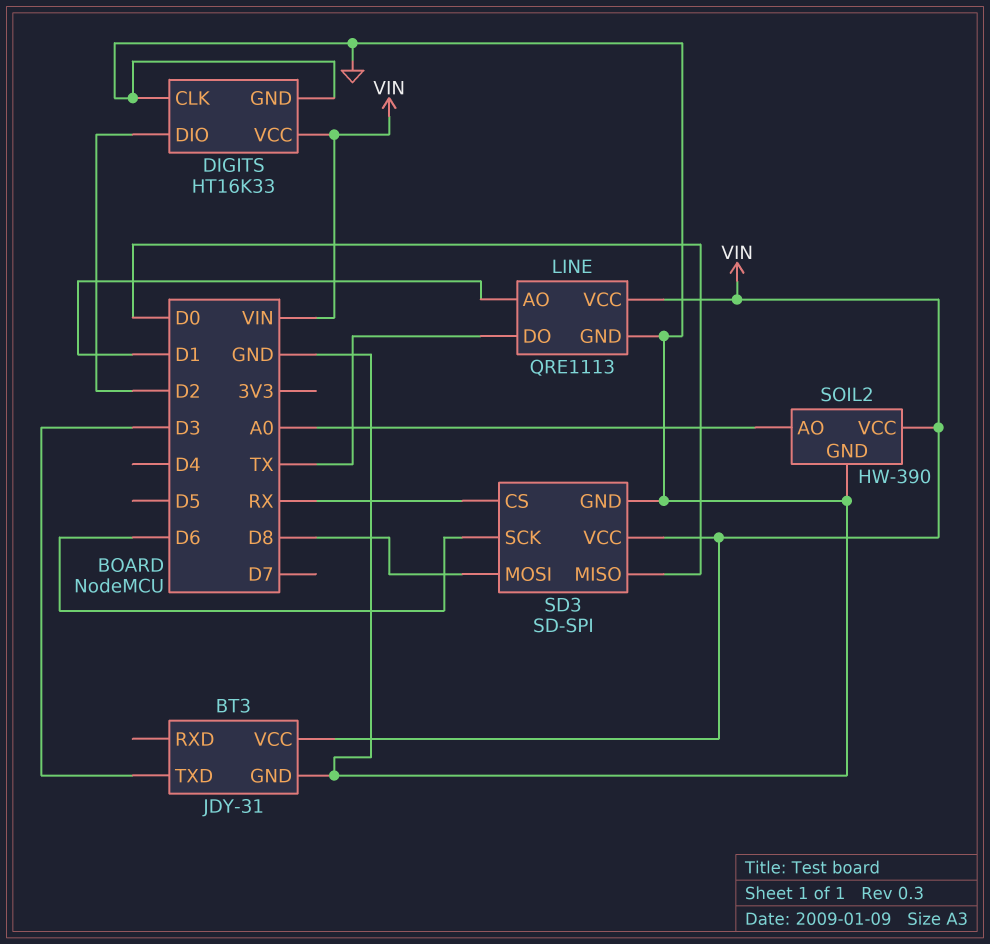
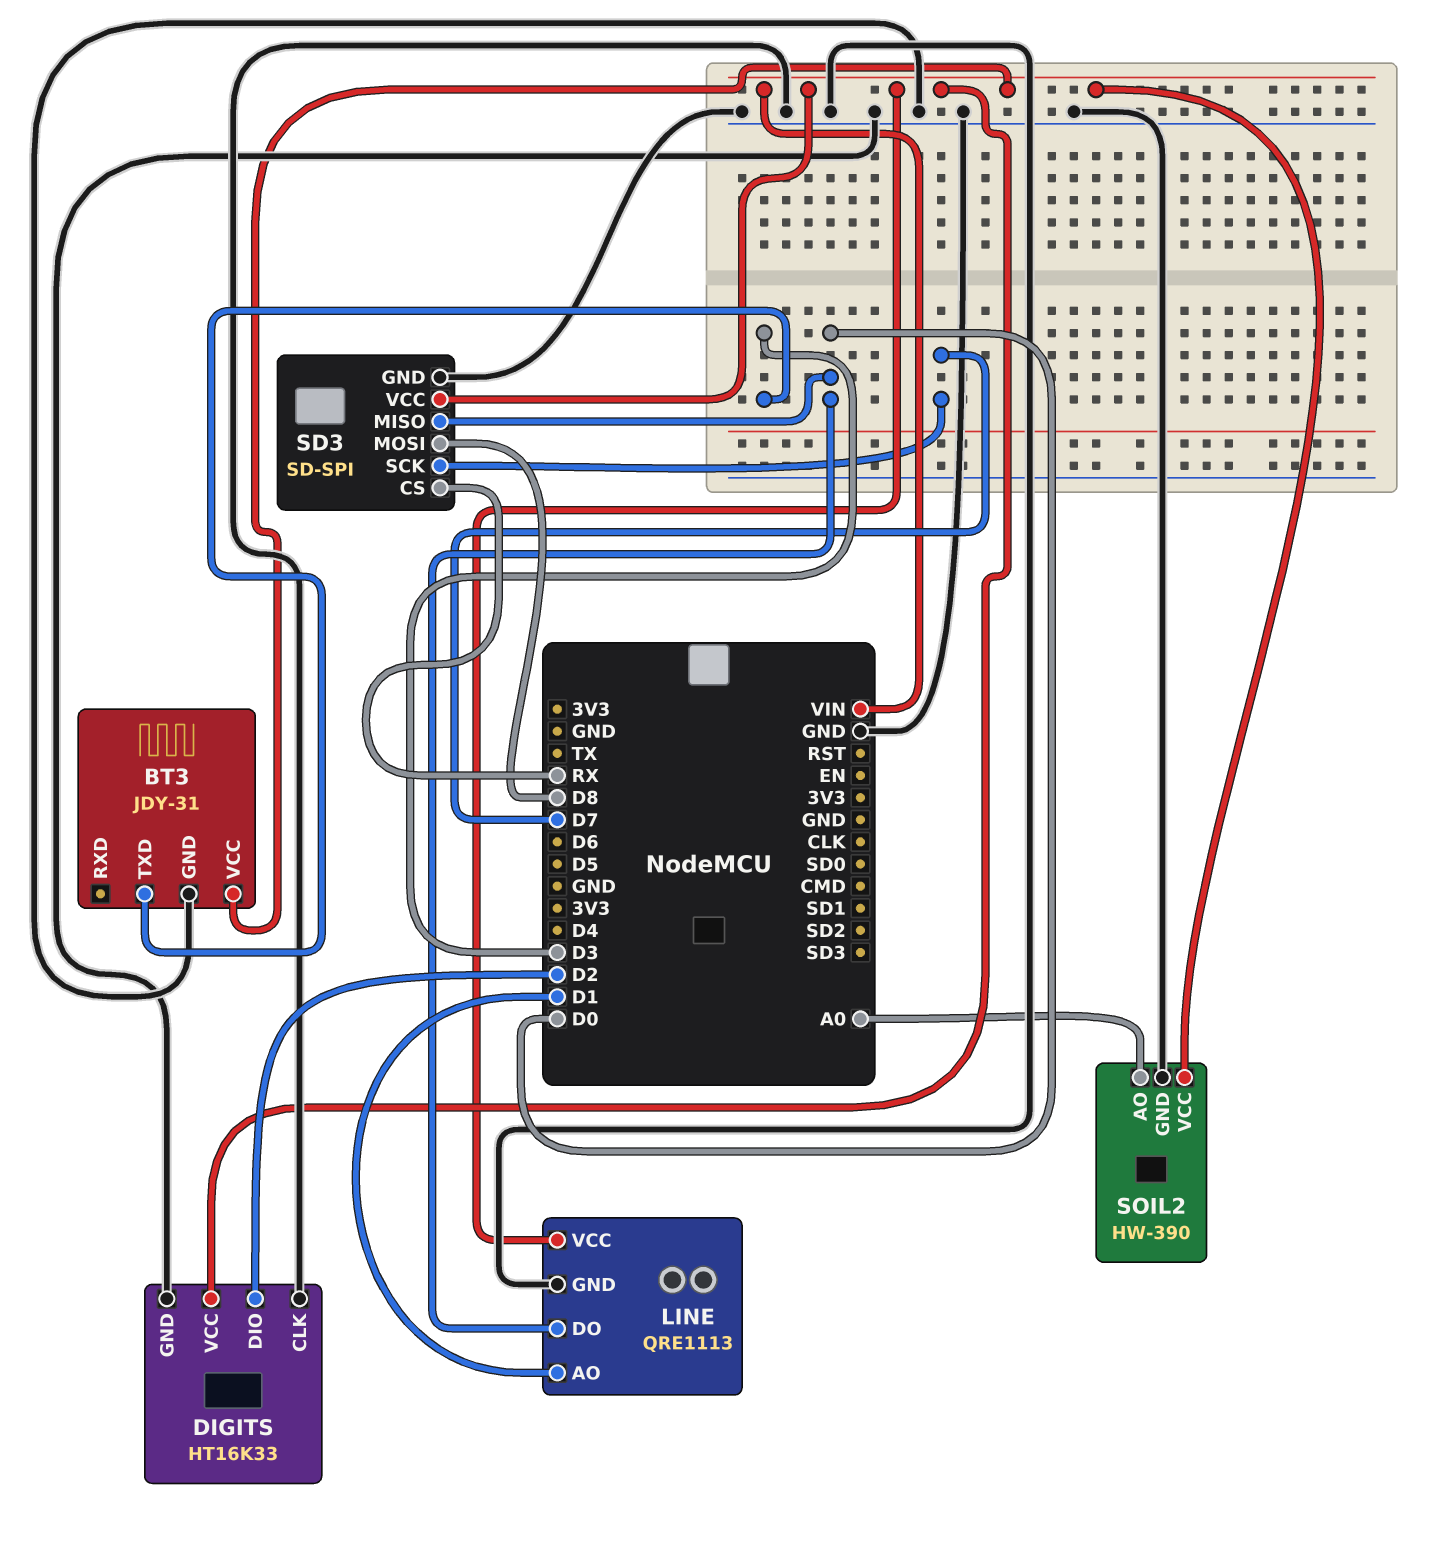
LINE pin DO: TX -> D0
SD3 pin SCK: D6 -> D7

